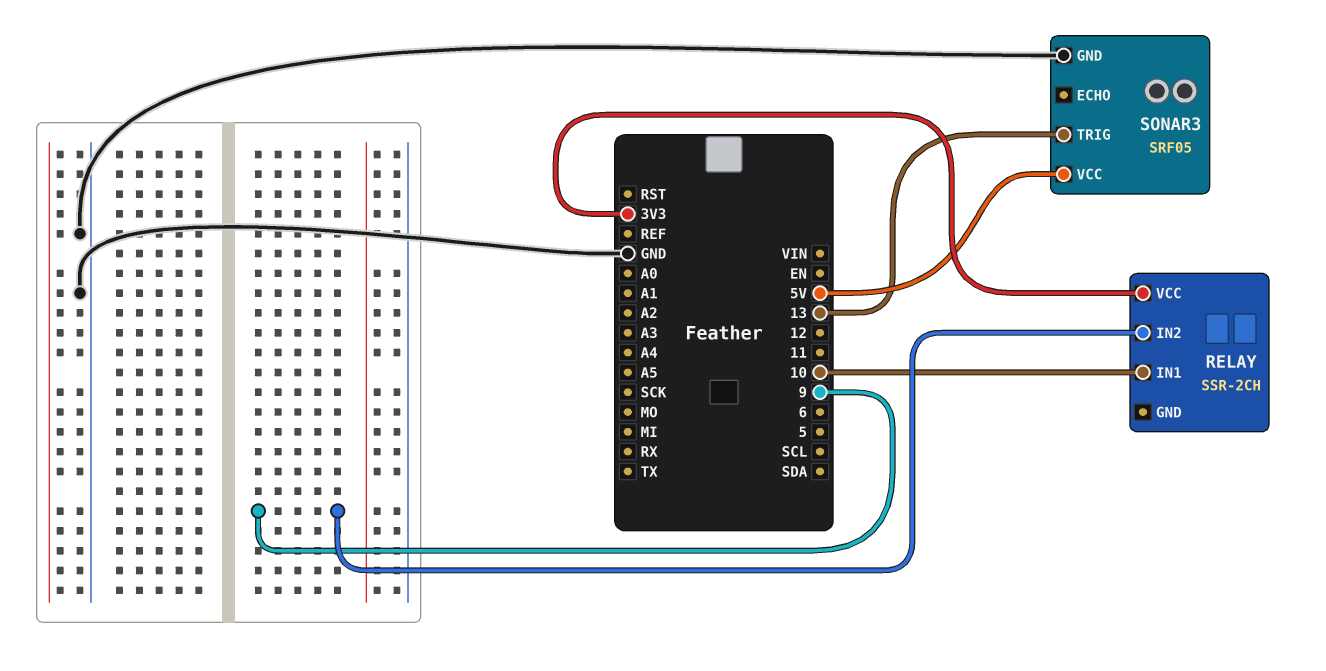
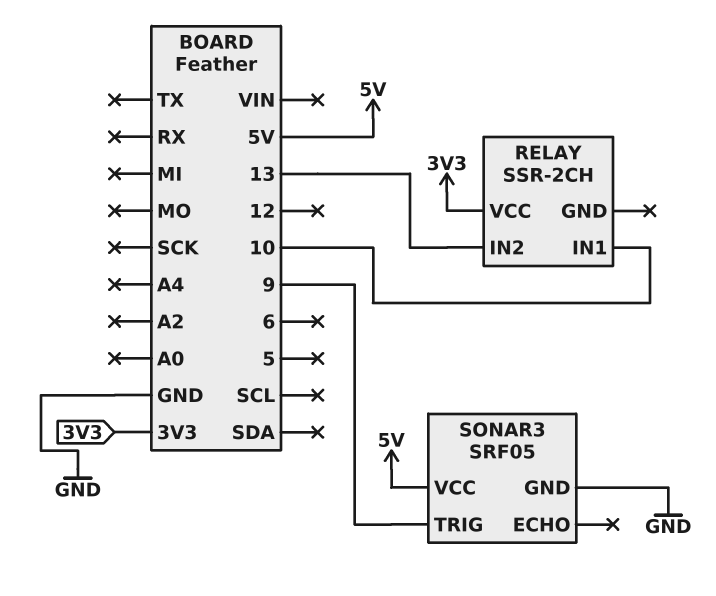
RELAY pin IN2: 9 -> 13
SONAR3 pin TRIG: 13 -> 9

